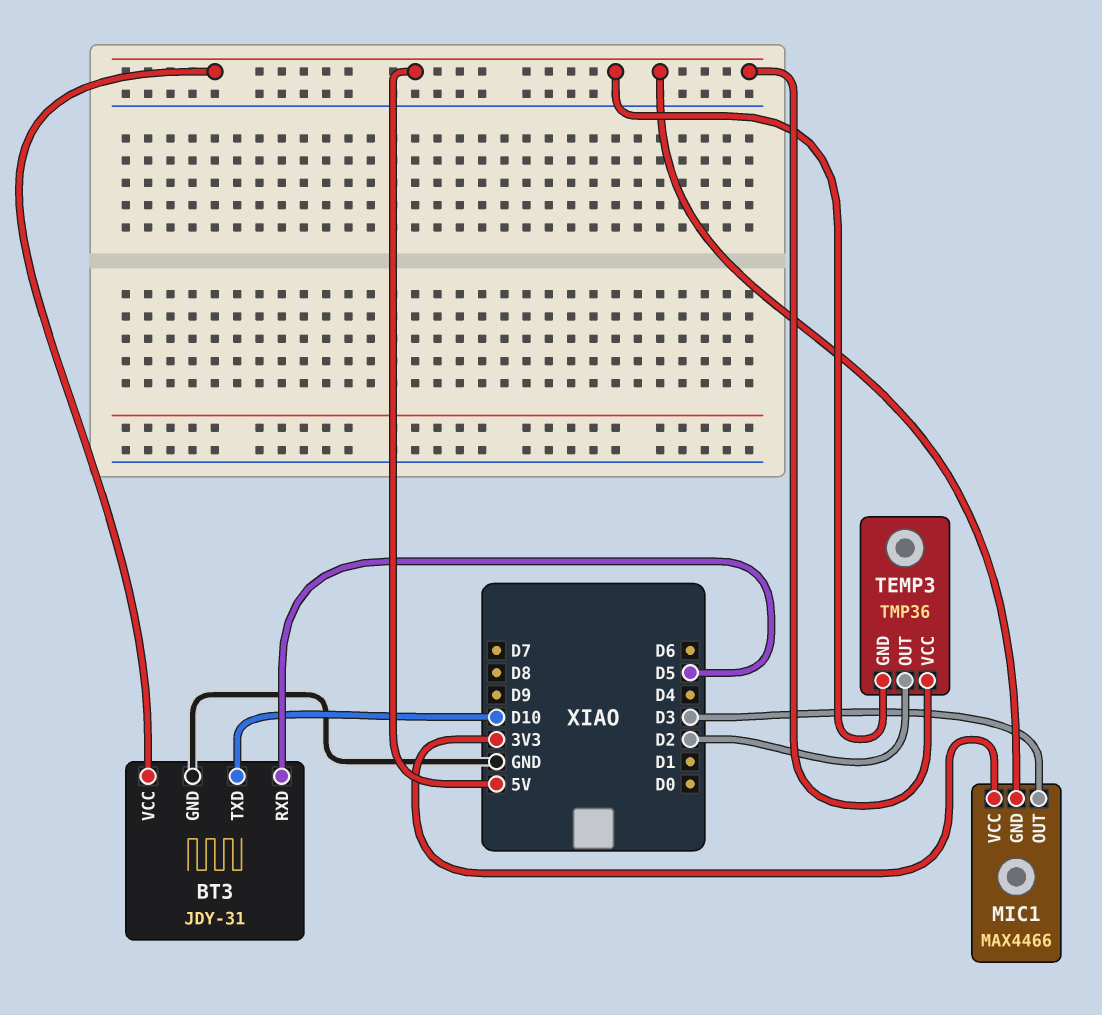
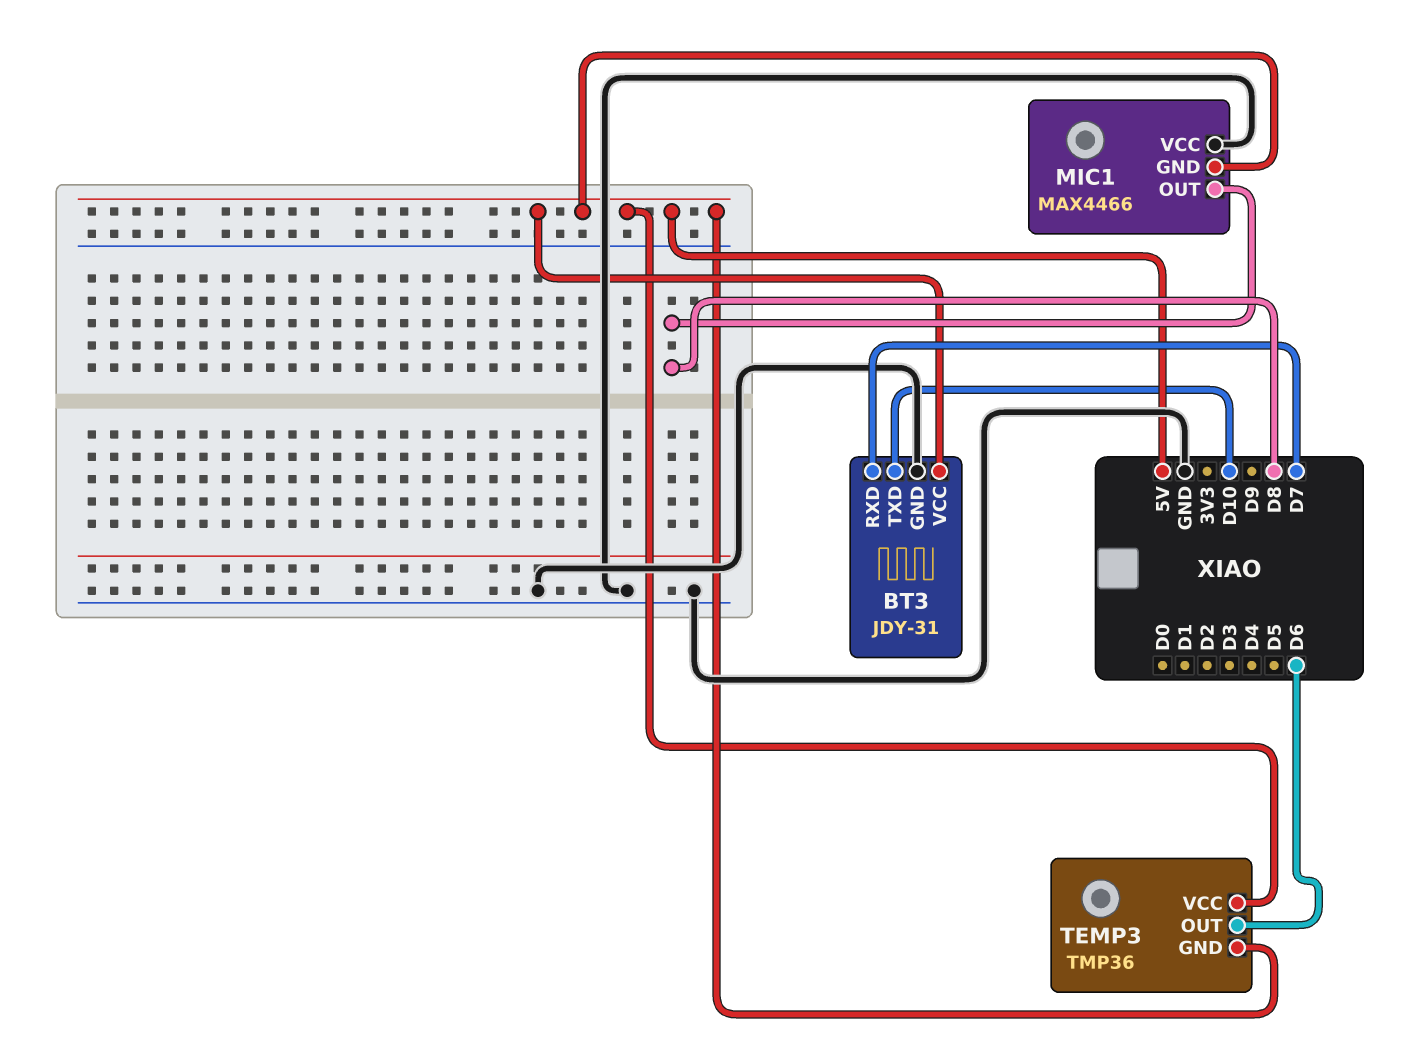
BT3 pin RXD: D5 -> D7
MIC1 pin OUT: D3 -> D8
MIC1 pin VCC: 3V3 -> GND
TEMP3 pin OUT: D2 -> D6

